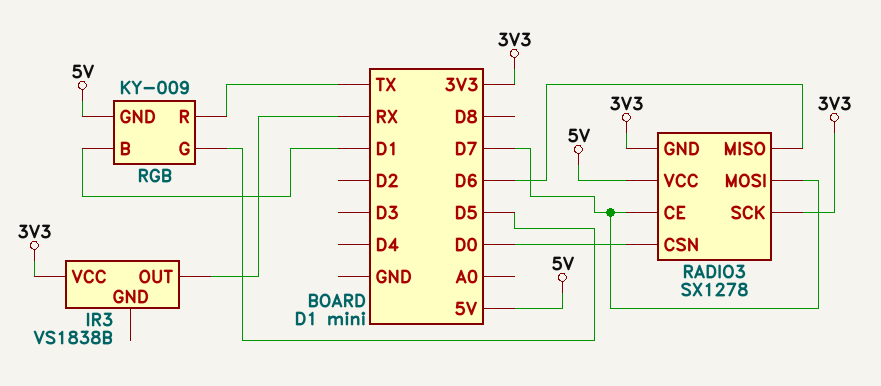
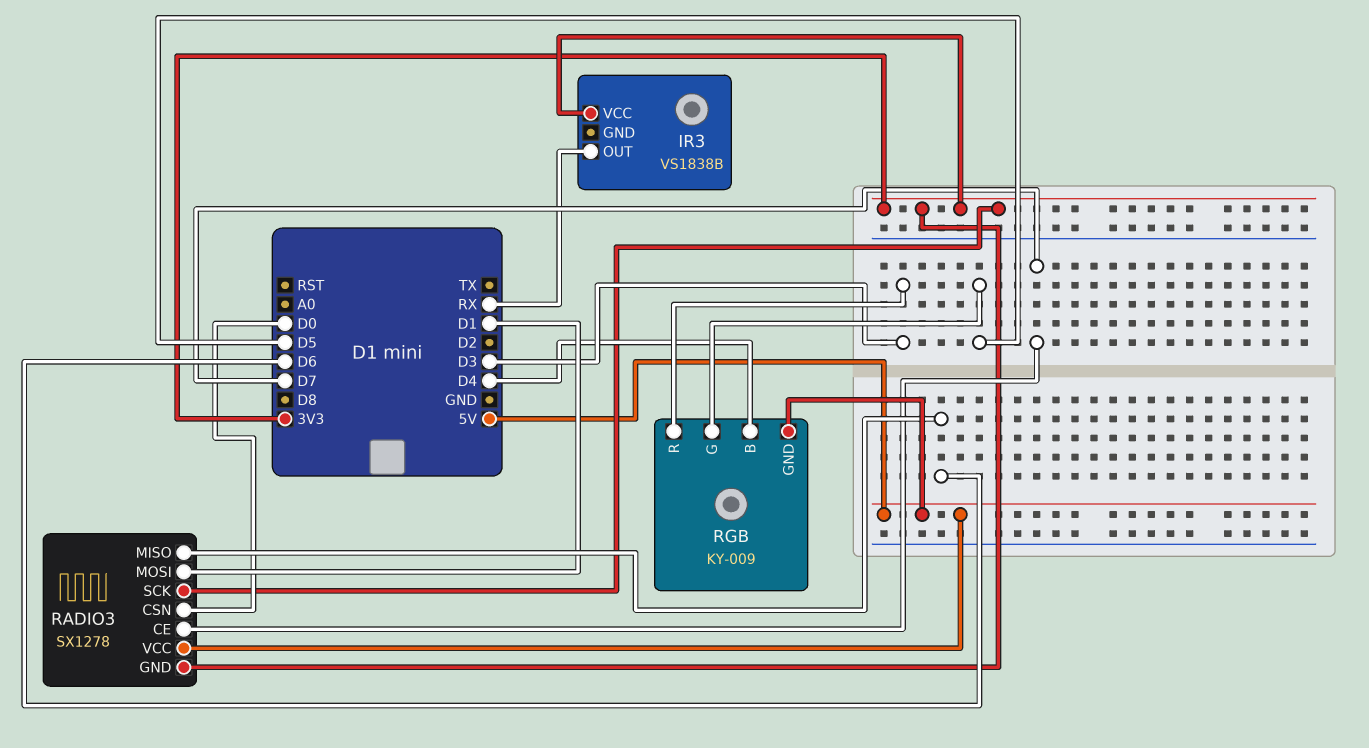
RADIO3 pin MOSI: D7 -> D1
RGB pin B: D1 -> D4
RGB pin R: TX -> D3

